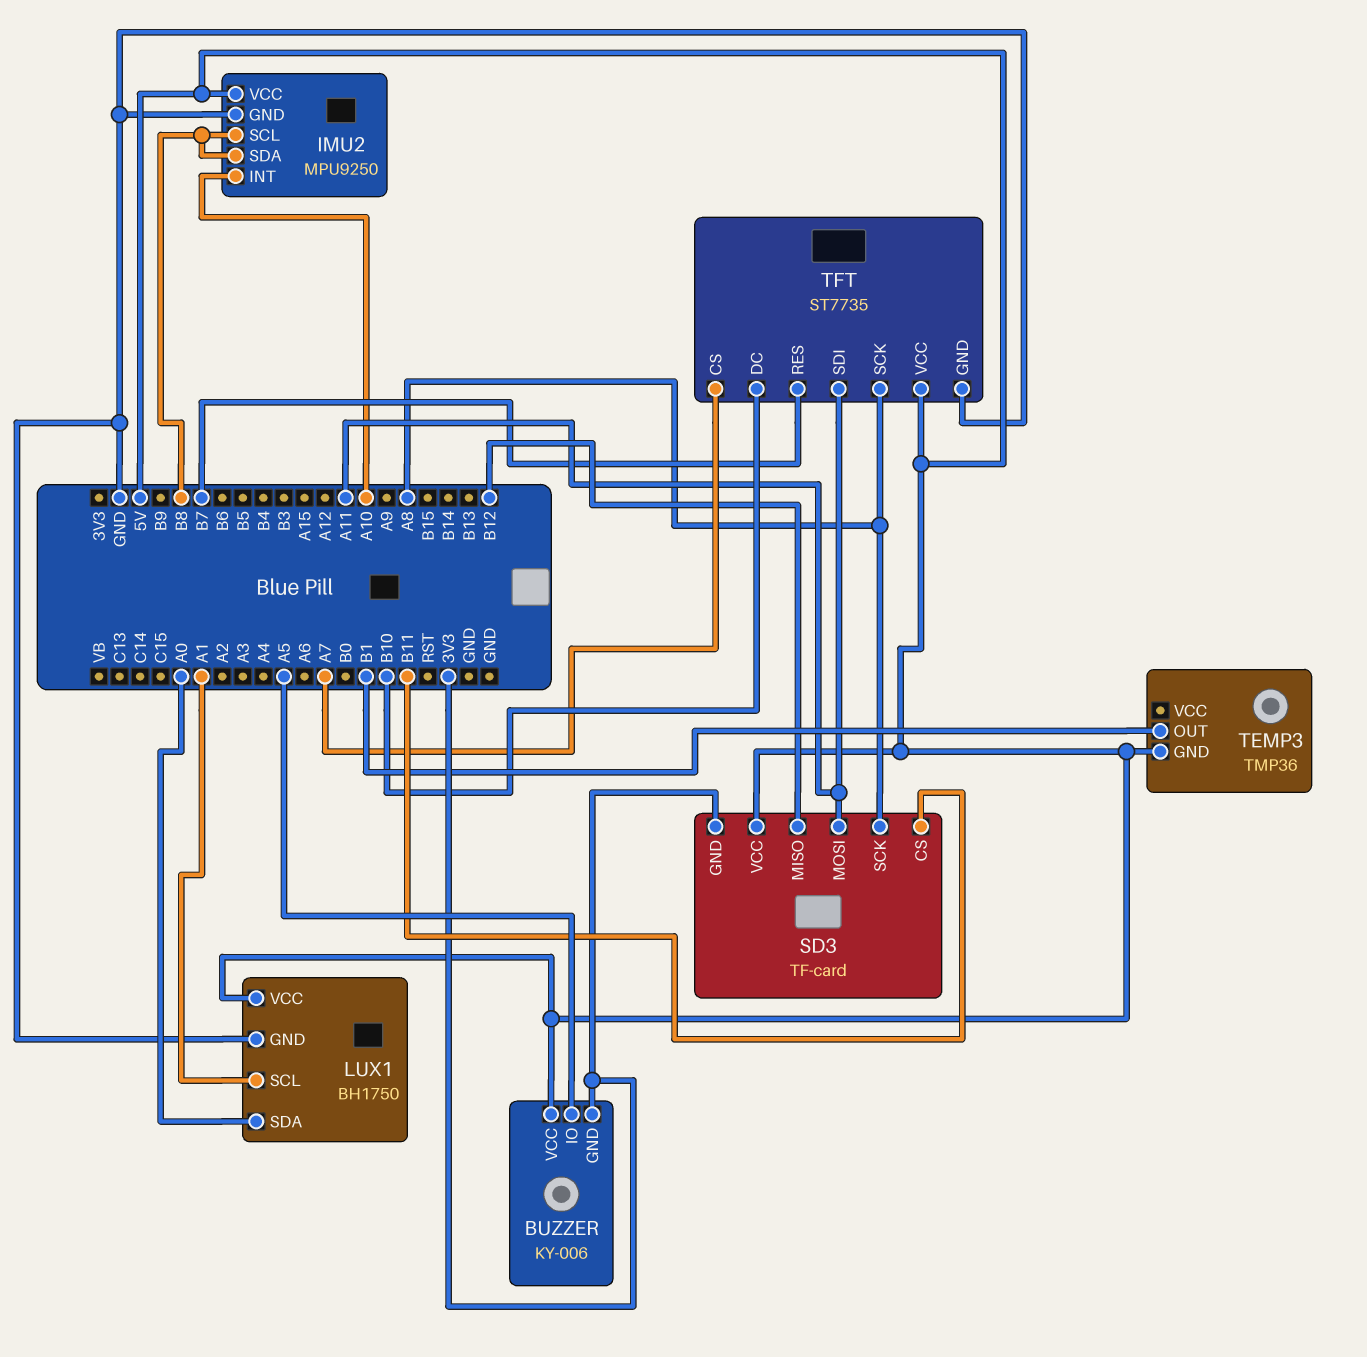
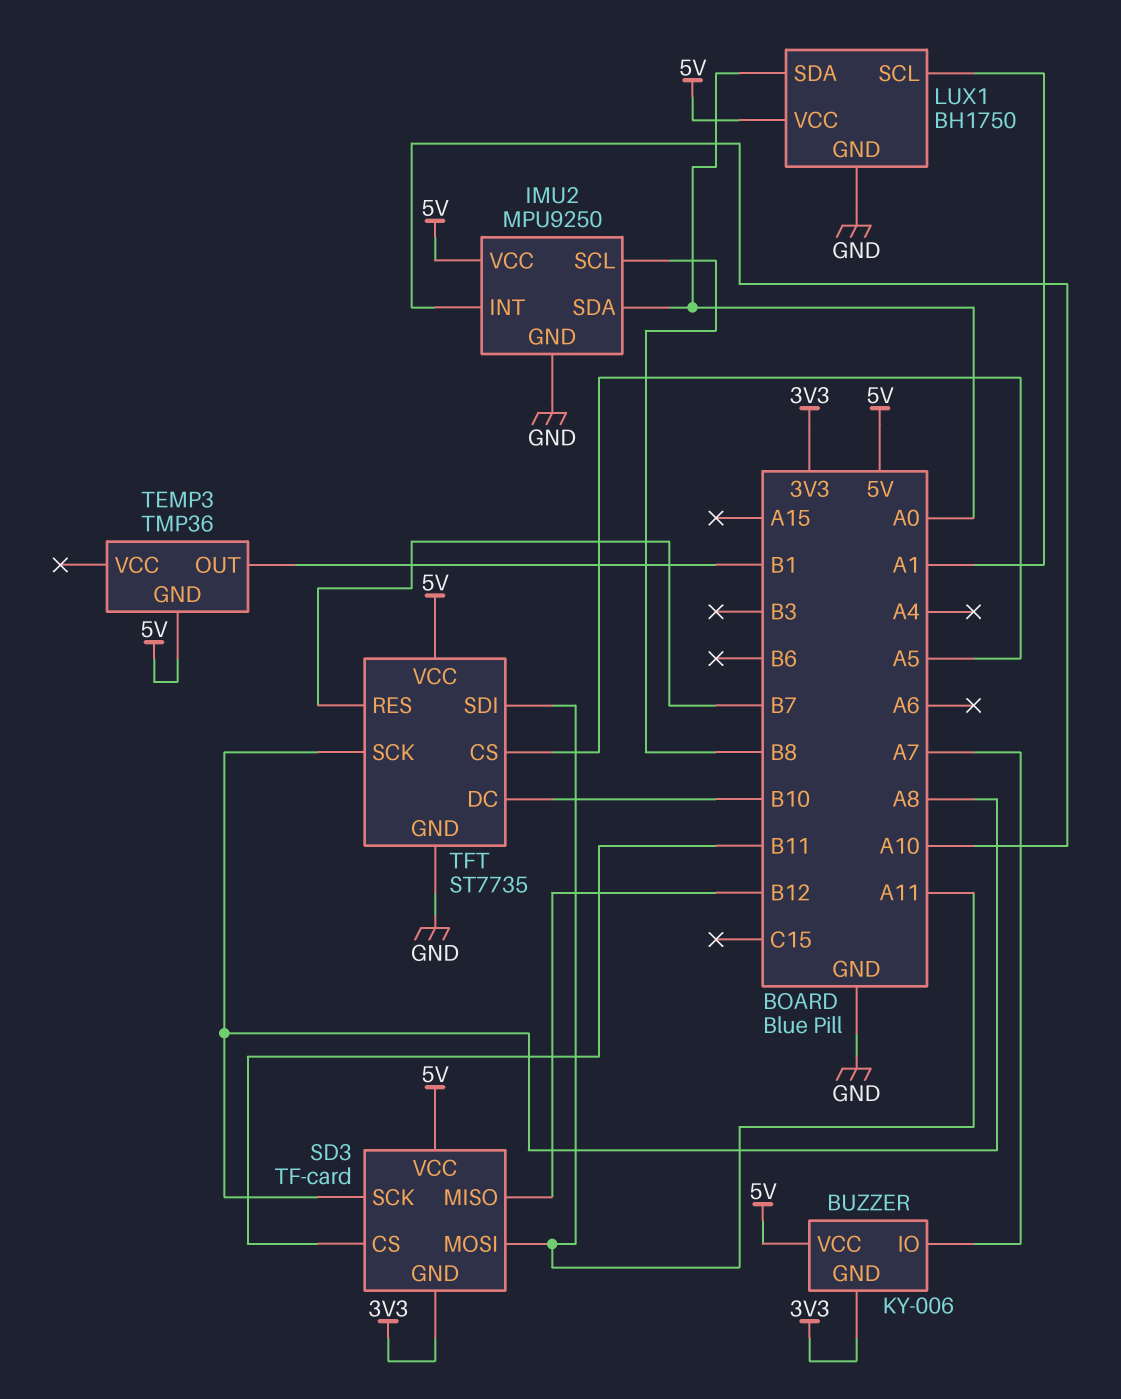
BUZZER pin IO: A5 -> A7
IMU2 pin SDA: B8 -> A0
TFT pin CS: A7 -> A5

